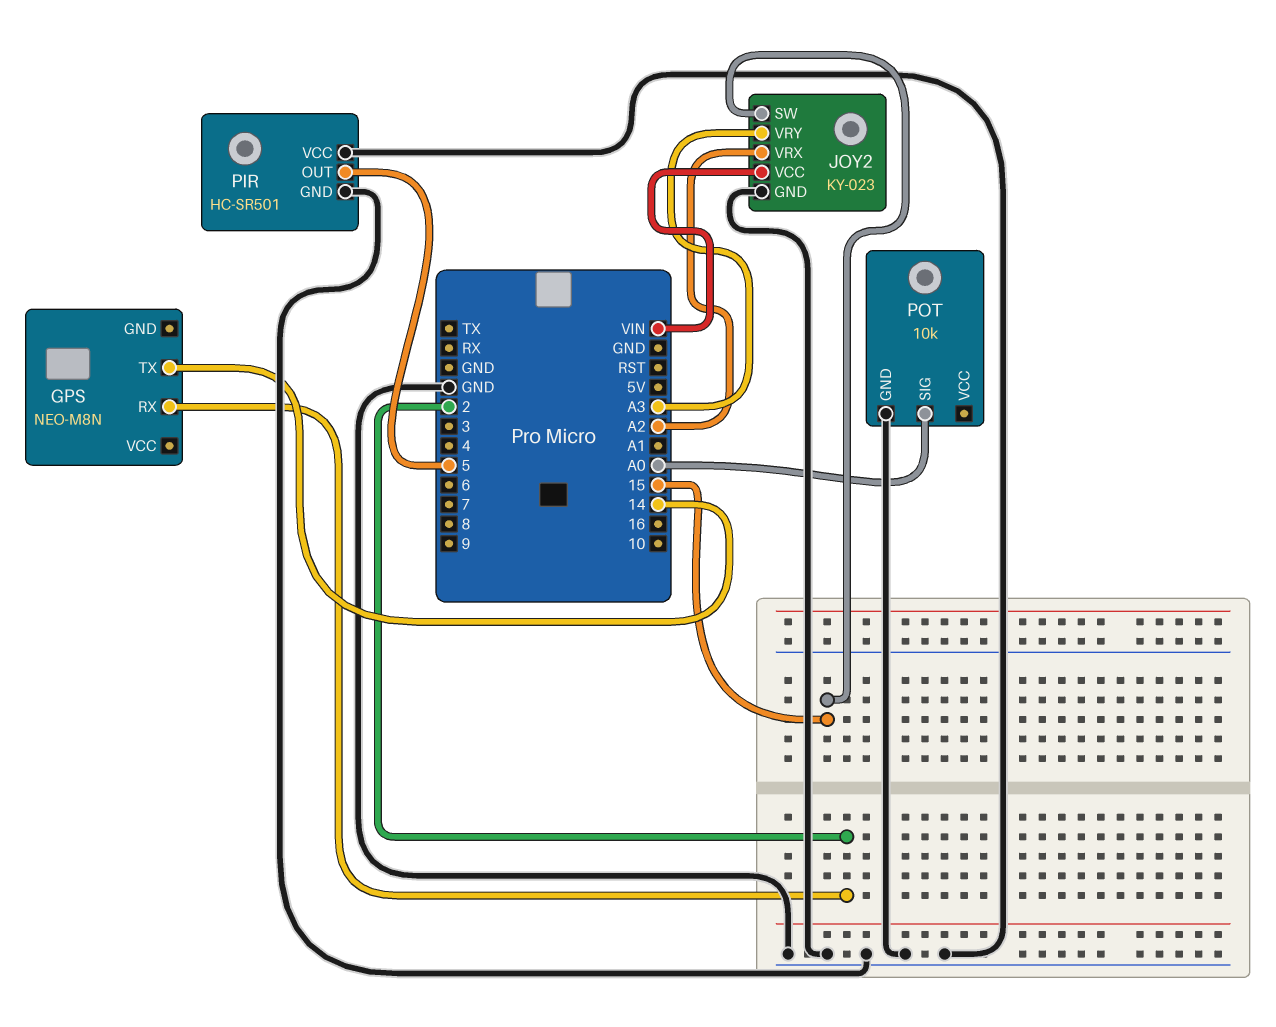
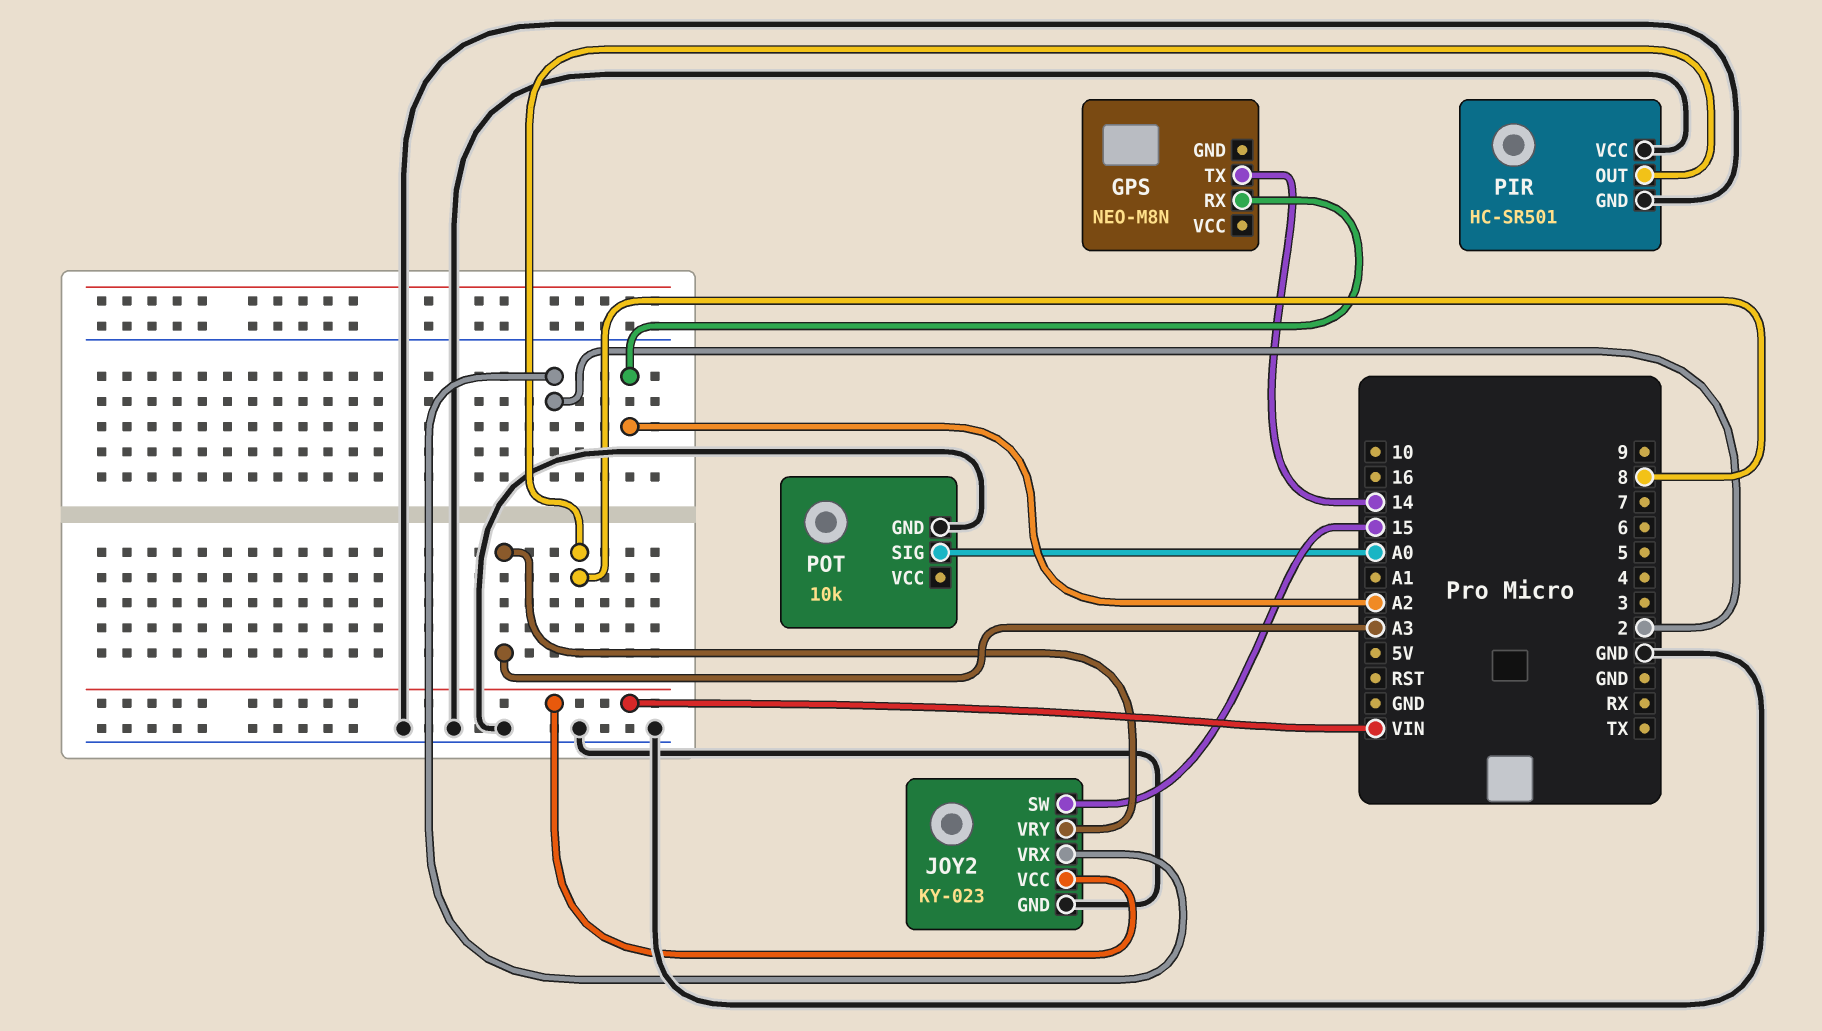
GPS pin RX: 2 -> A2
JOY2 pin VRX: A2 -> 2
PIR pin OUT: 5 -> 8

